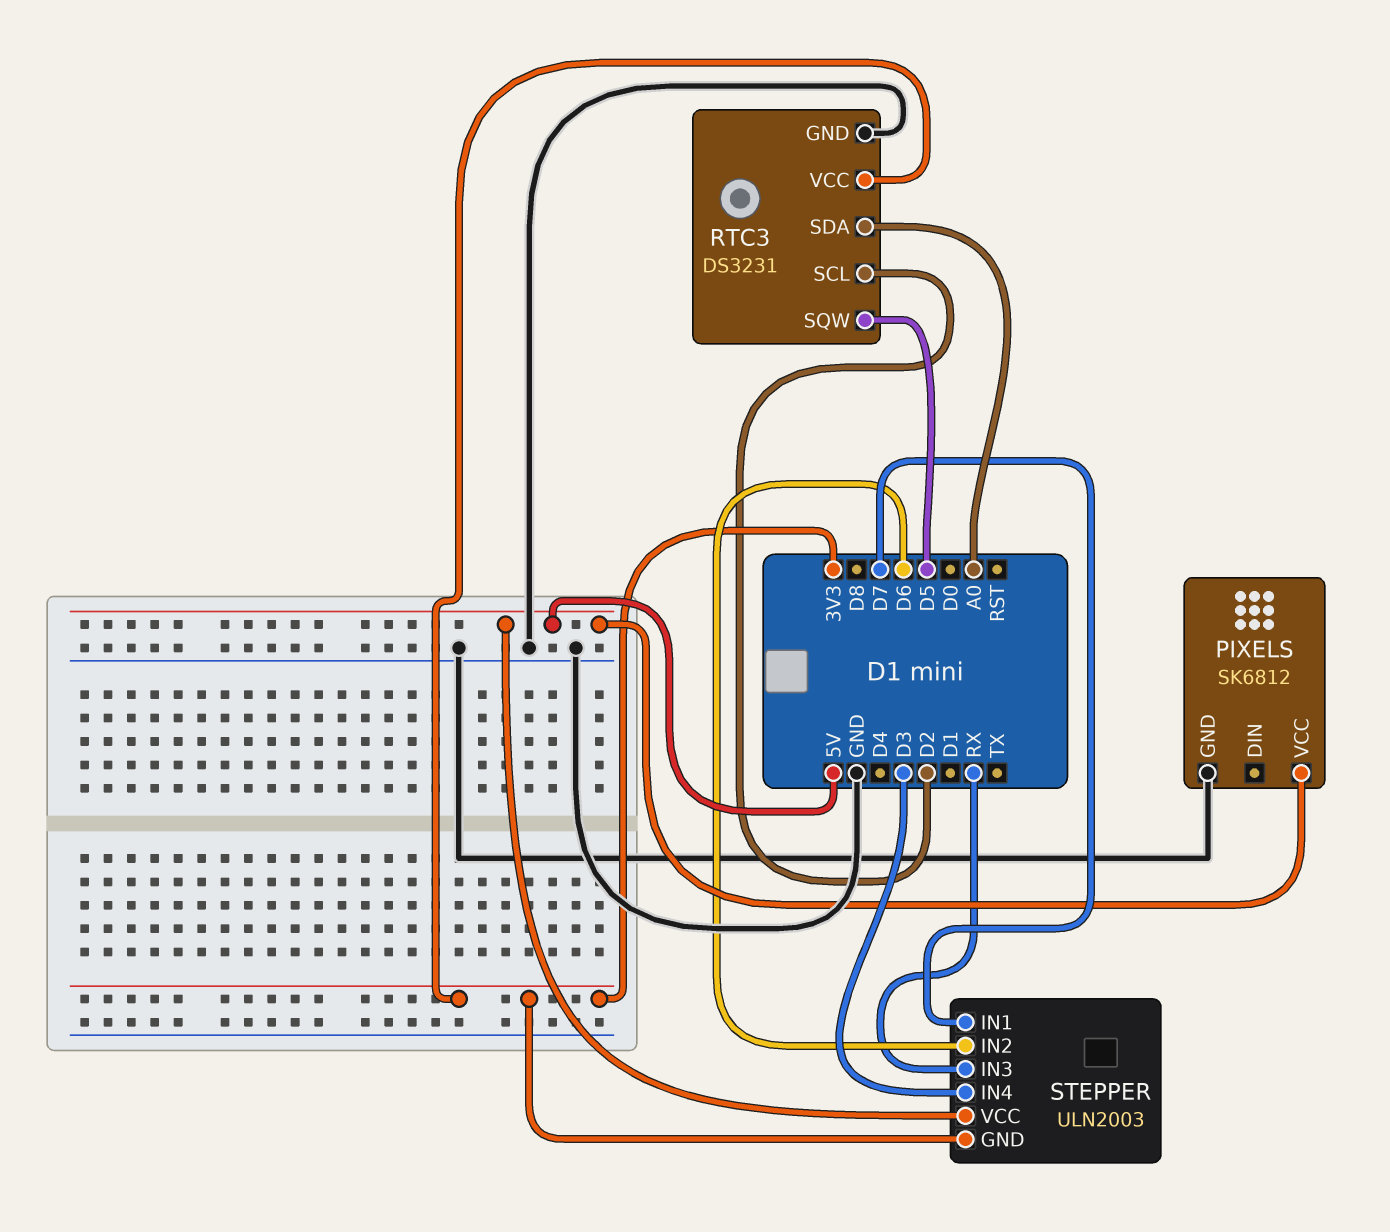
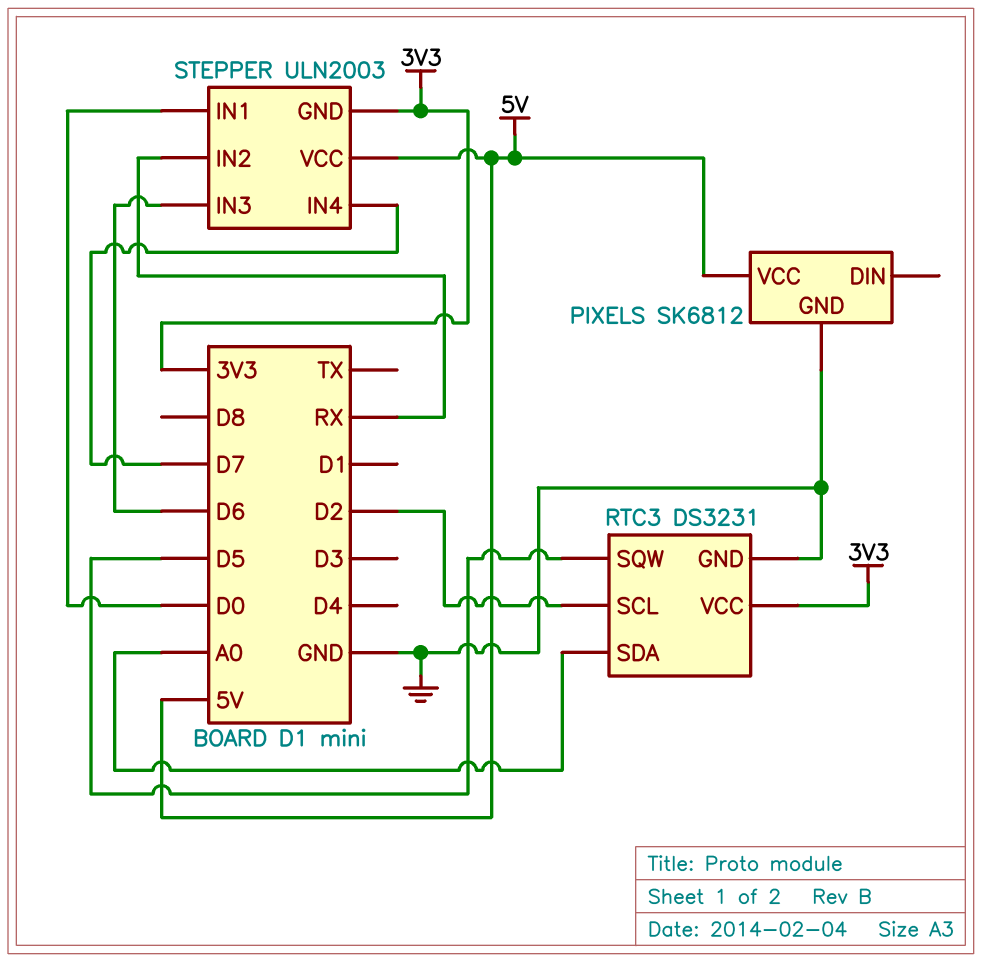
STEPPER pin IN1: D7 -> D0
STEPPER pin IN2: D6 -> RX
STEPPER pin IN3: RX -> D6
STEPPER pin IN4: D3 -> D7

